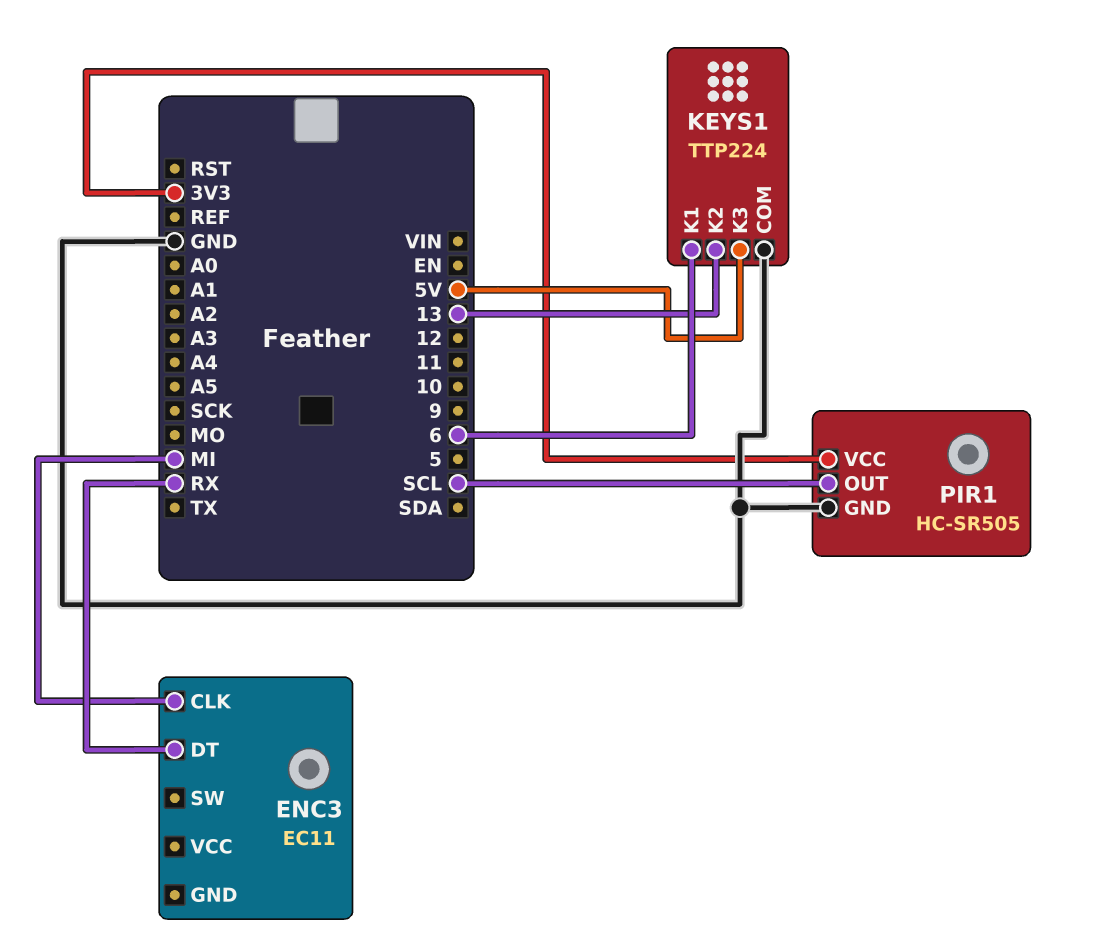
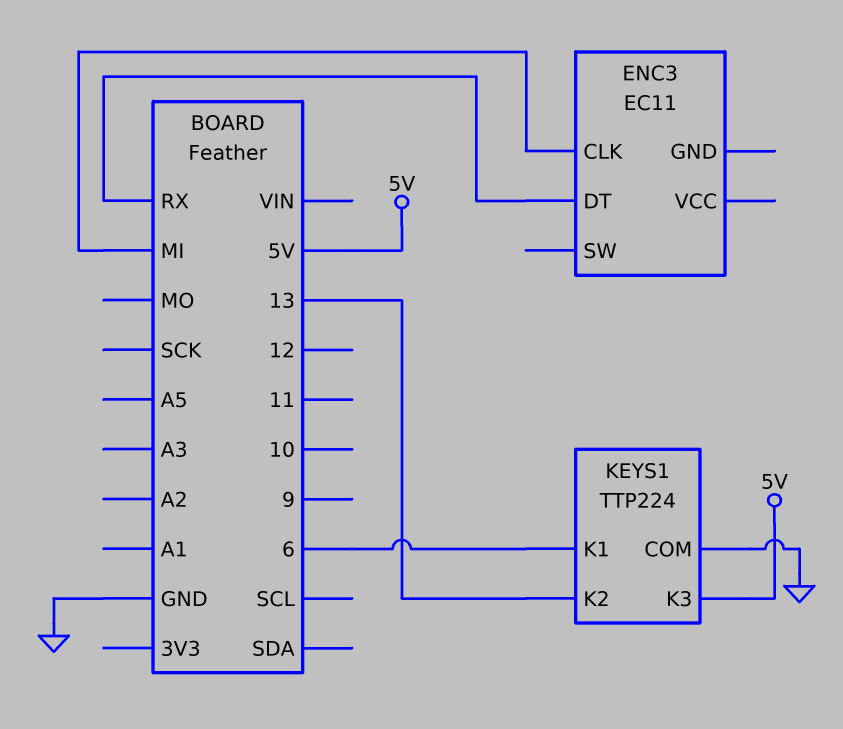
PIR1: HC-SR505 -> none
PIR1 pin GND: GND -> none
PIR1 pin OUT: SCL -> none
PIR1 pin VCC: 3V3 -> none

